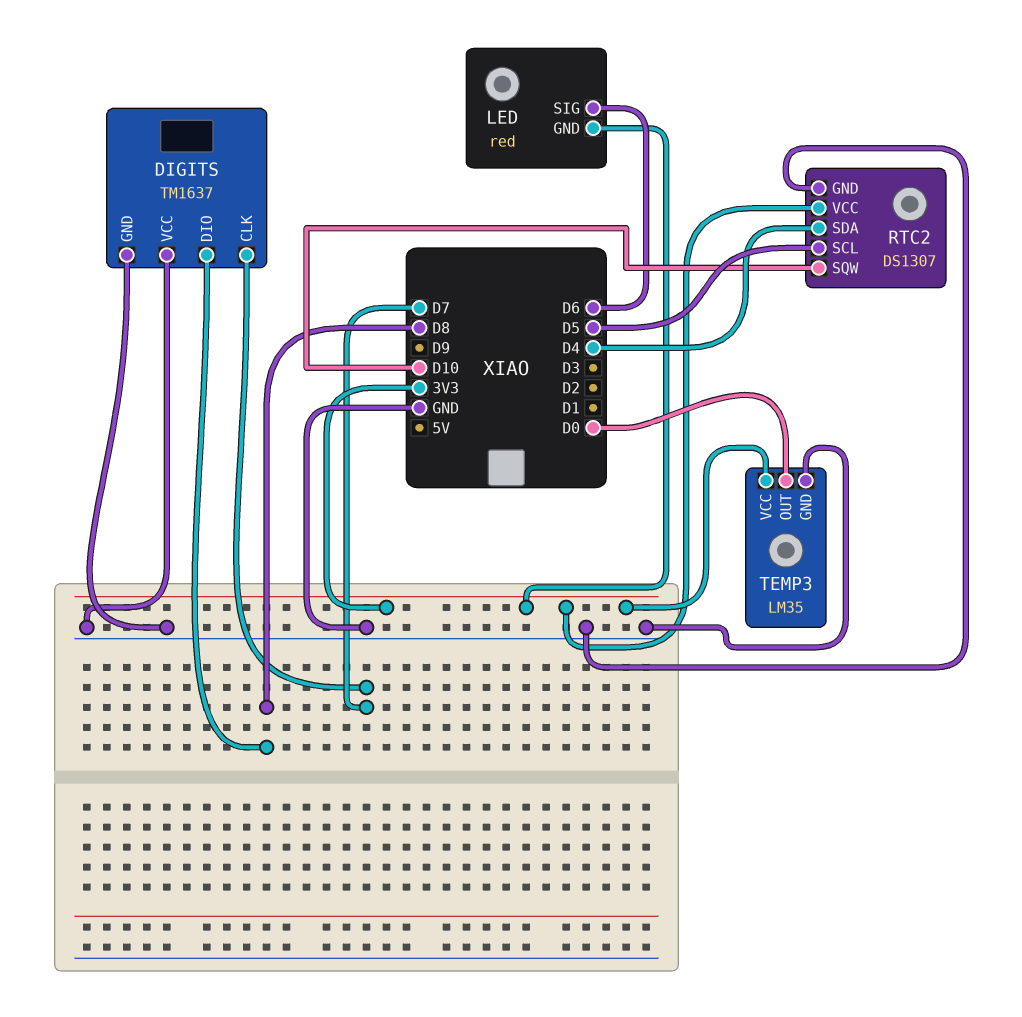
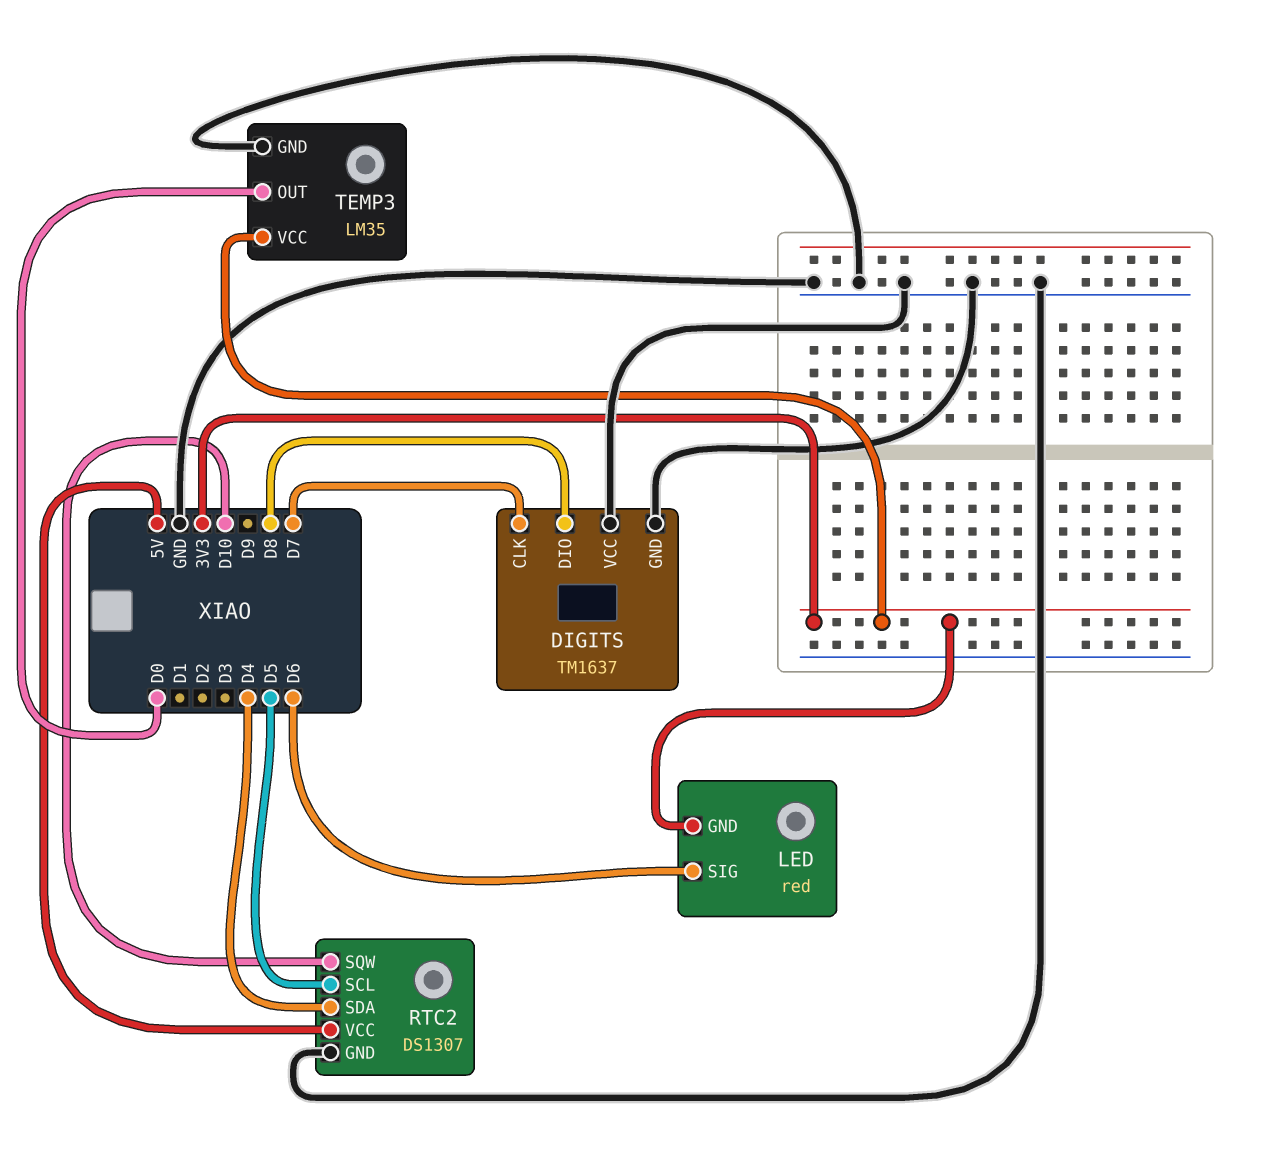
RTC2 pin VCC: 3V3 -> 5V

